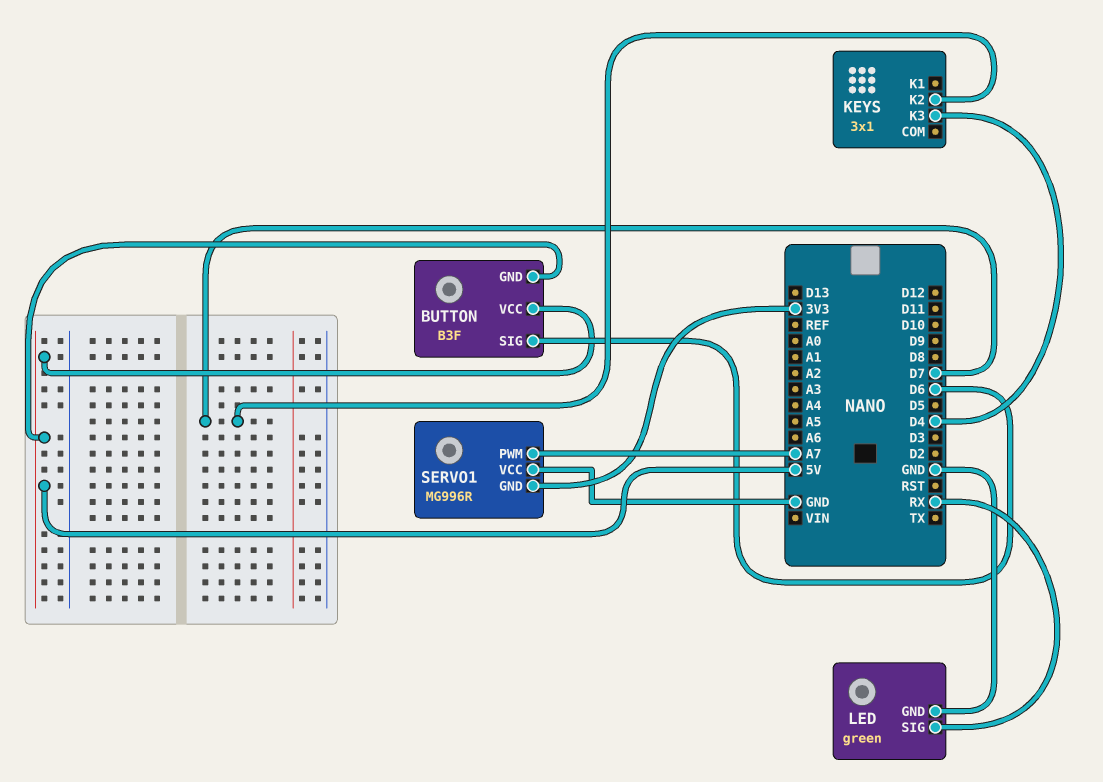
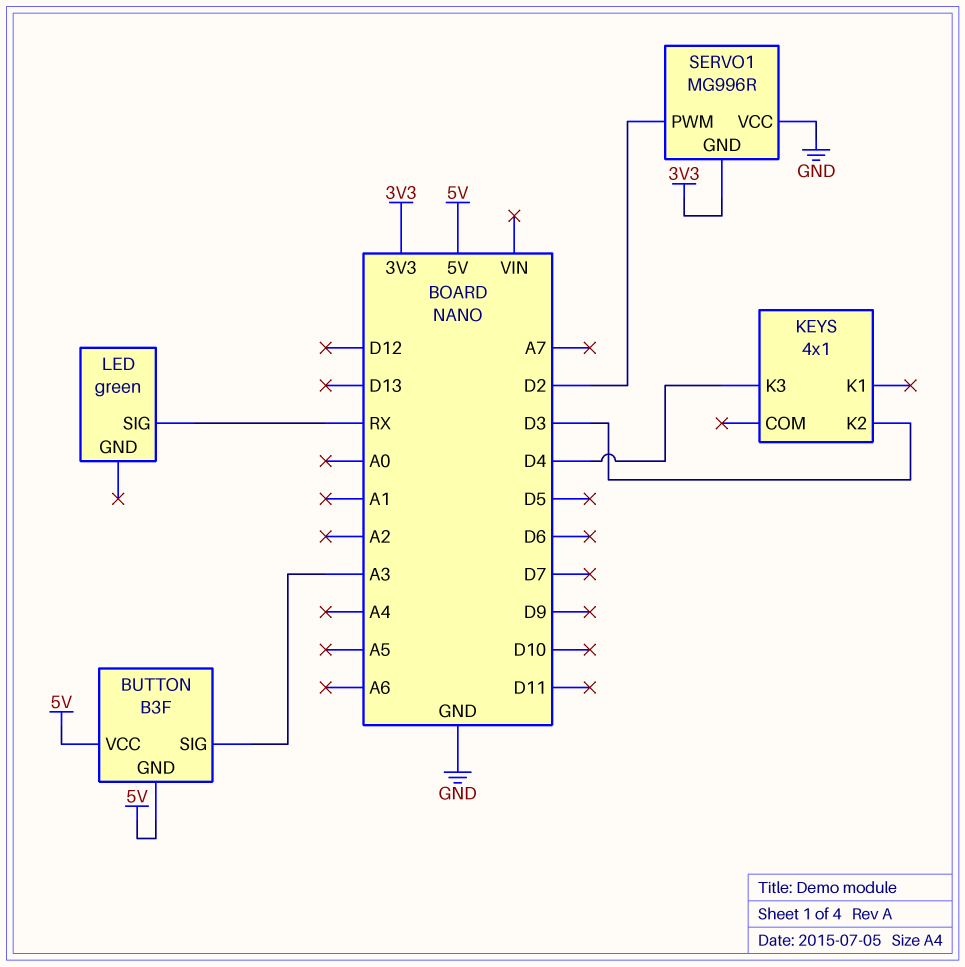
BUTTON pin SIG: D6 -> A3
KEYS: 3x1 -> 4x1
KEYS pin K2: D7 -> D3
LED pin GND: GND -> none
SERVO1 pin PWM: A7 -> D2

